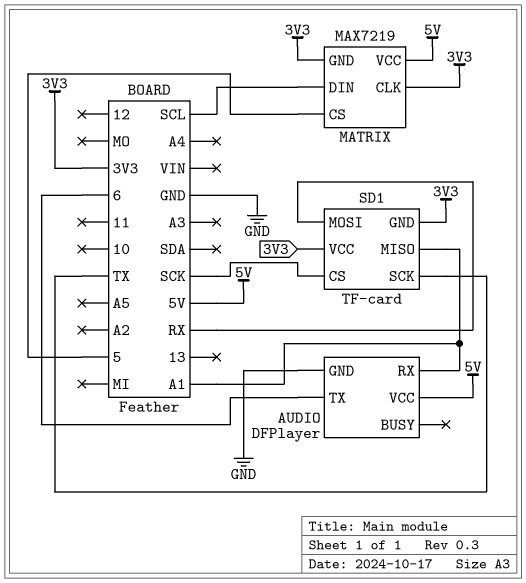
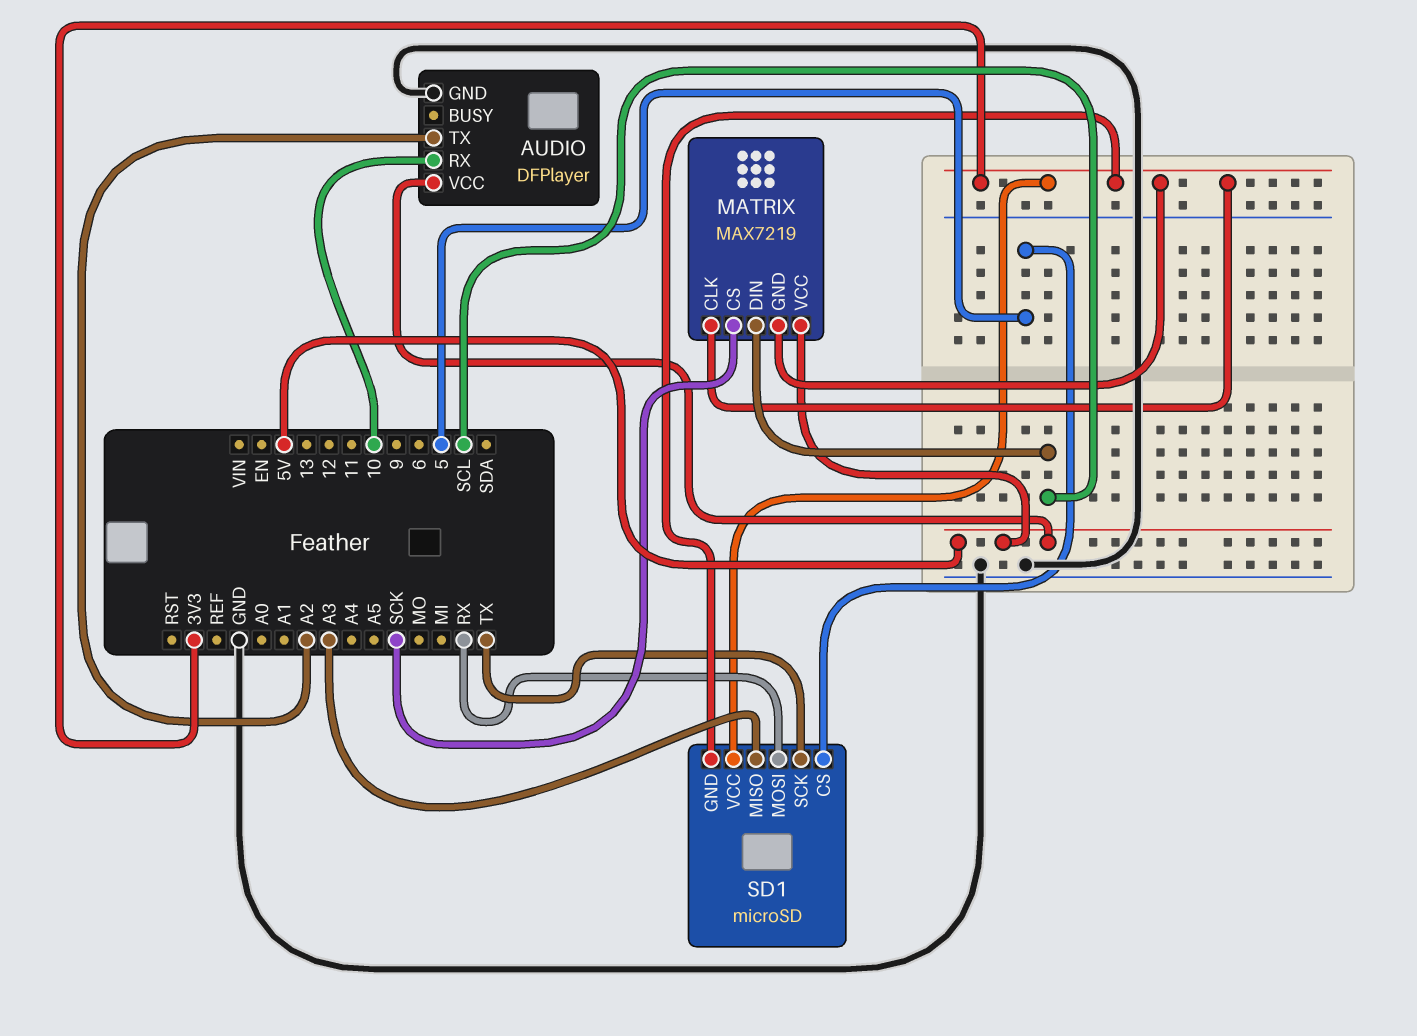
AUDIO pin RX: A1 -> 10
AUDIO pin TX: 6 -> A2
MATRIX pin CS: 5 -> SCK
SD1: TF-card -> microSD
SD1 pin CS: SCK -> 5
SD1 pin MISO: A1 -> A3

